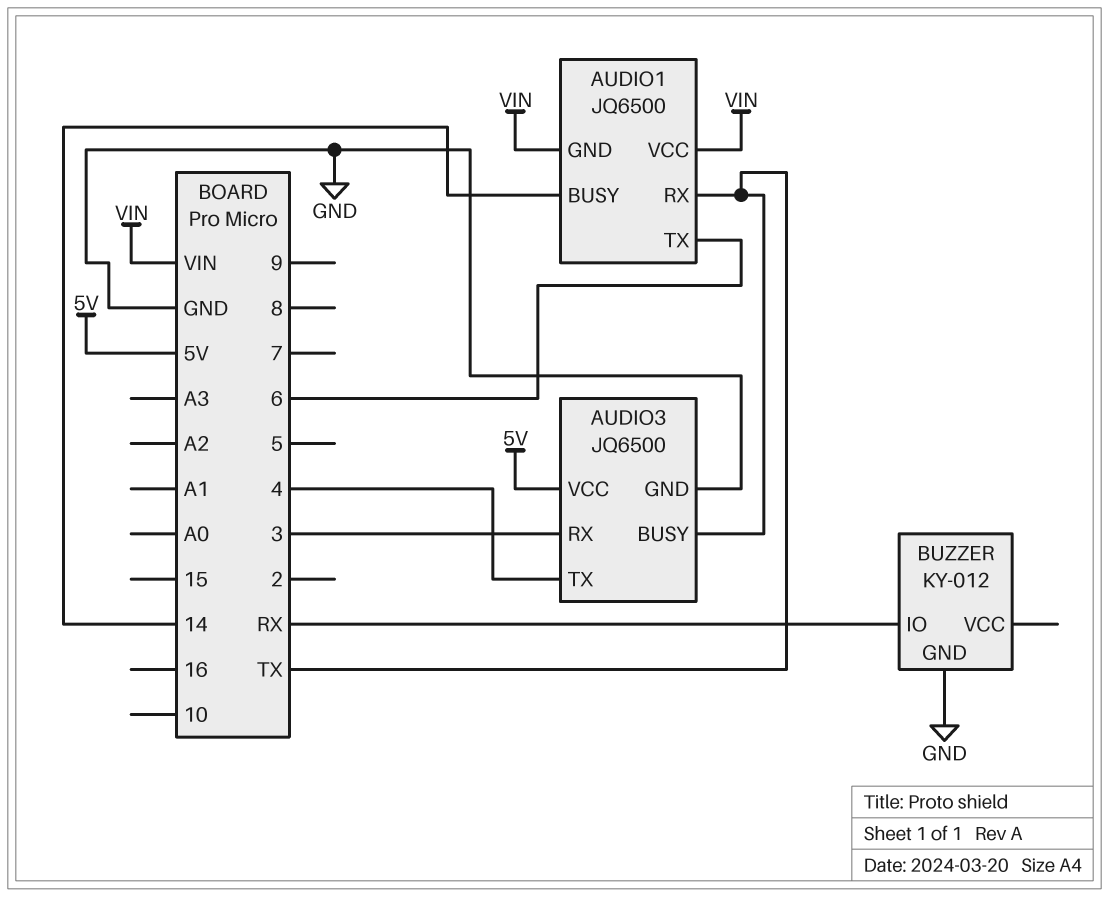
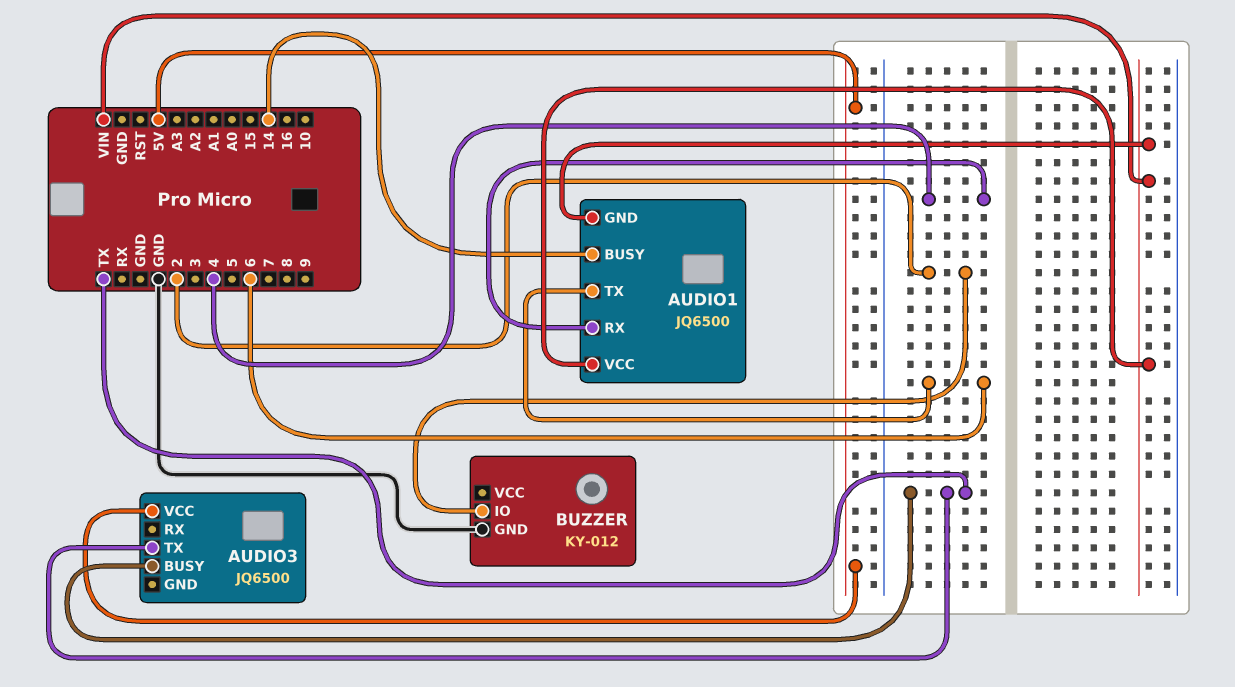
AUDIO1 pin RX: TX -> 4
AUDIO3 pin GND: GND -> none
AUDIO3 pin RX: 3 -> none
AUDIO3 pin TX: 4 -> TX
BUZZER pin IO: RX -> 2

